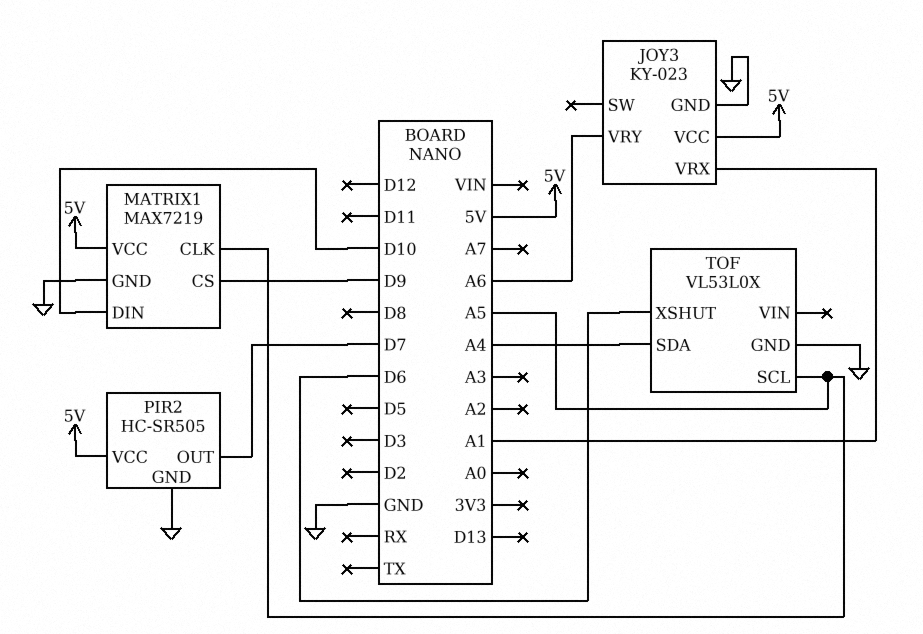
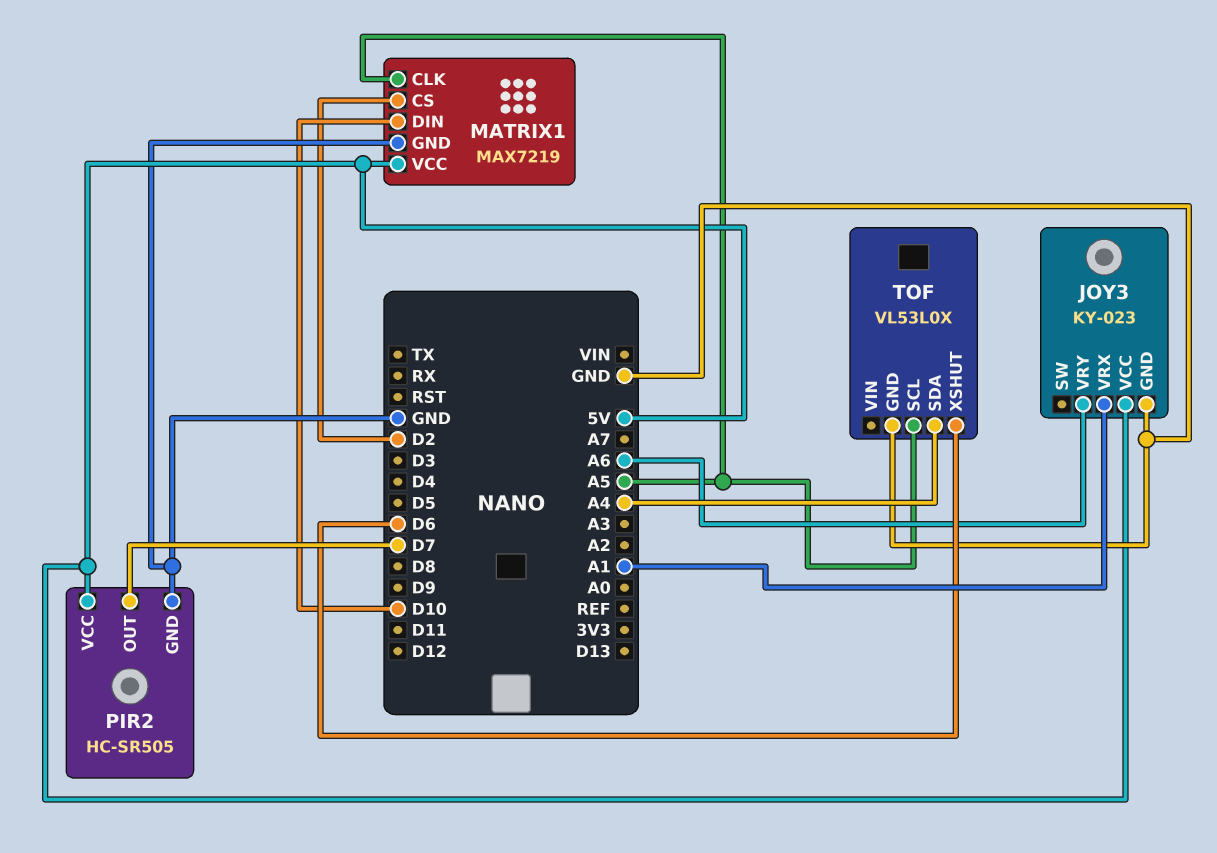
MATRIX1 pin CS: D9 -> D2

